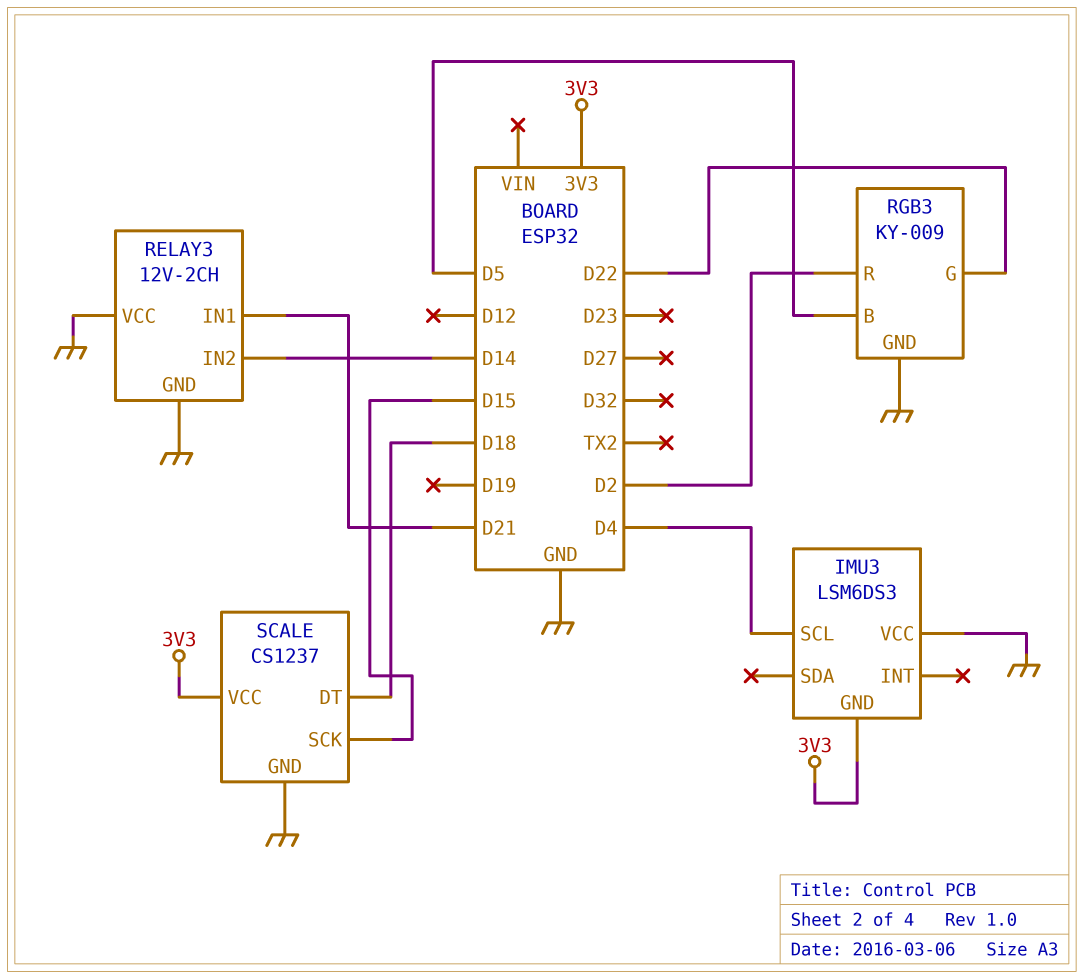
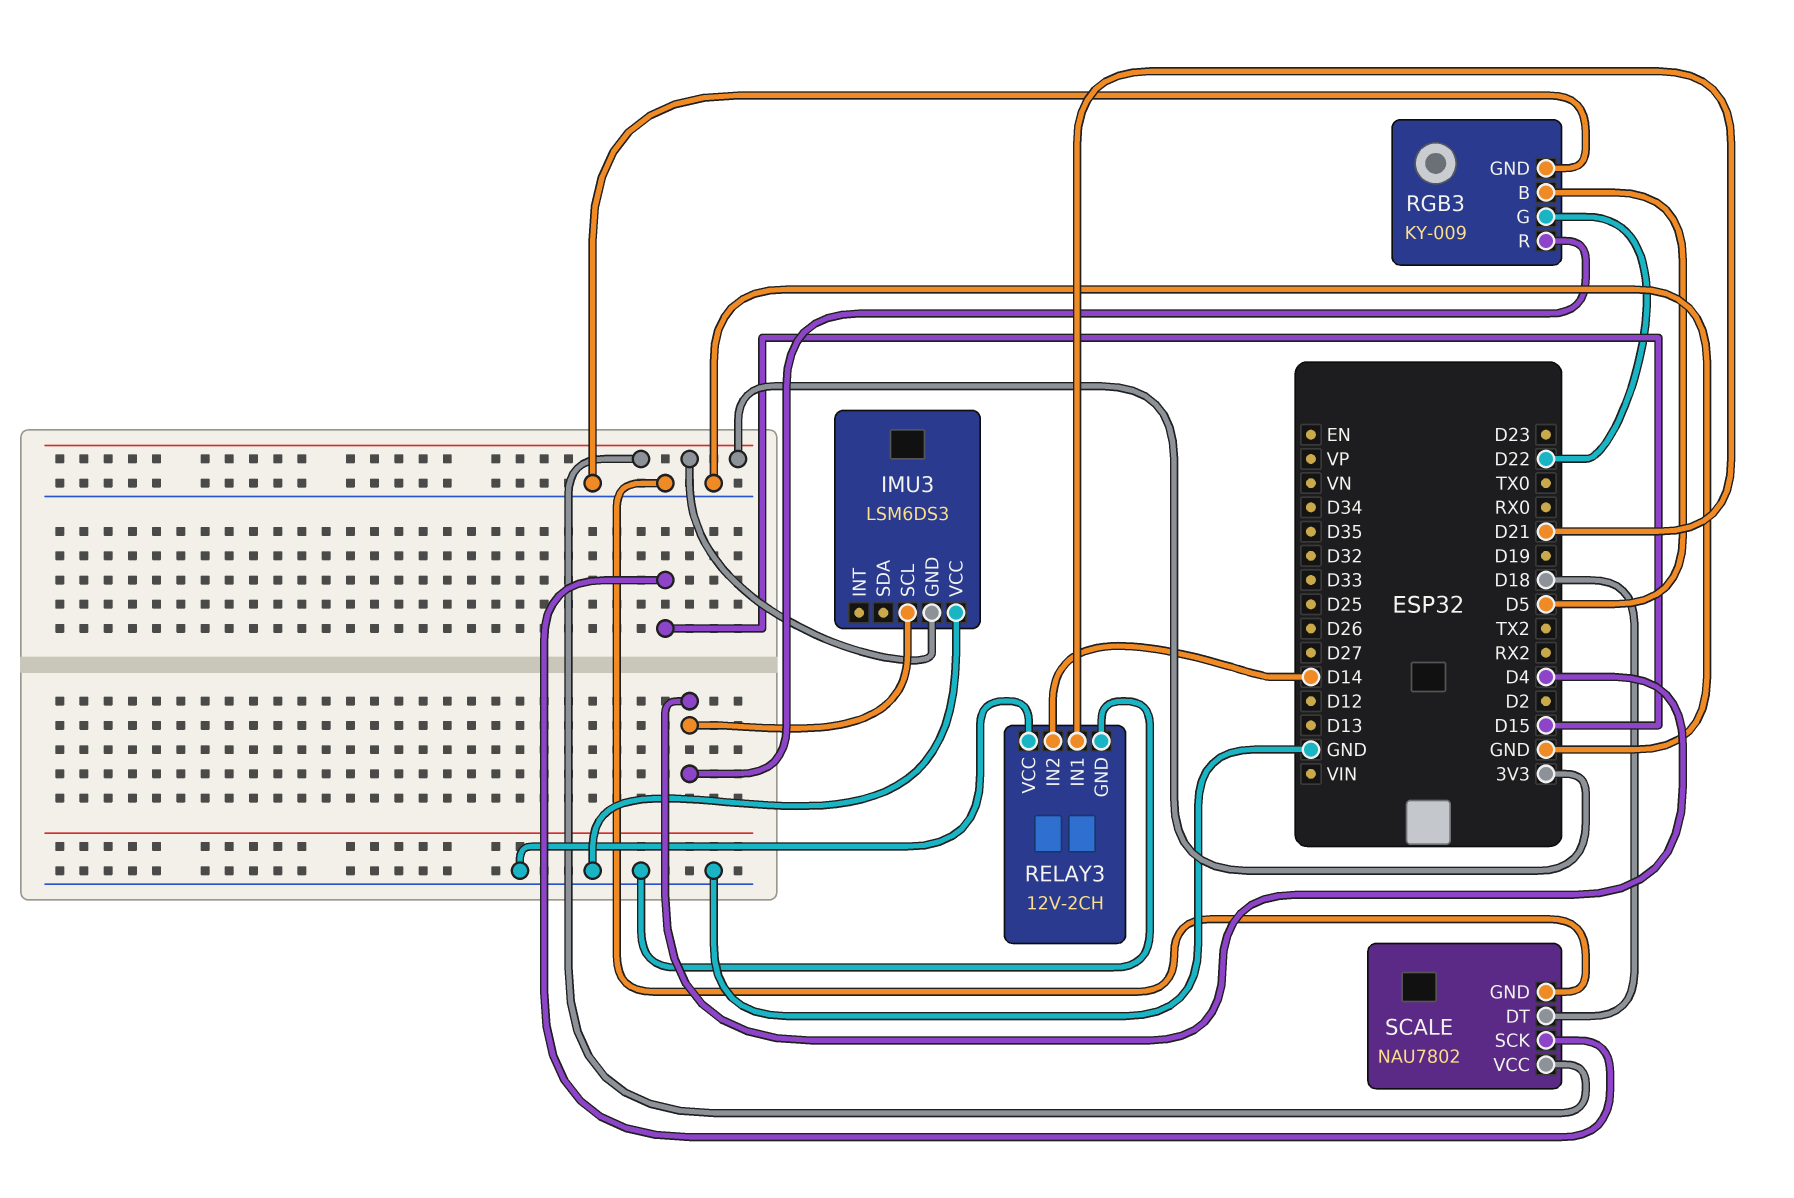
RGB3 pin R: D2 -> D4
SCALE: CS1237 -> NAU7802

